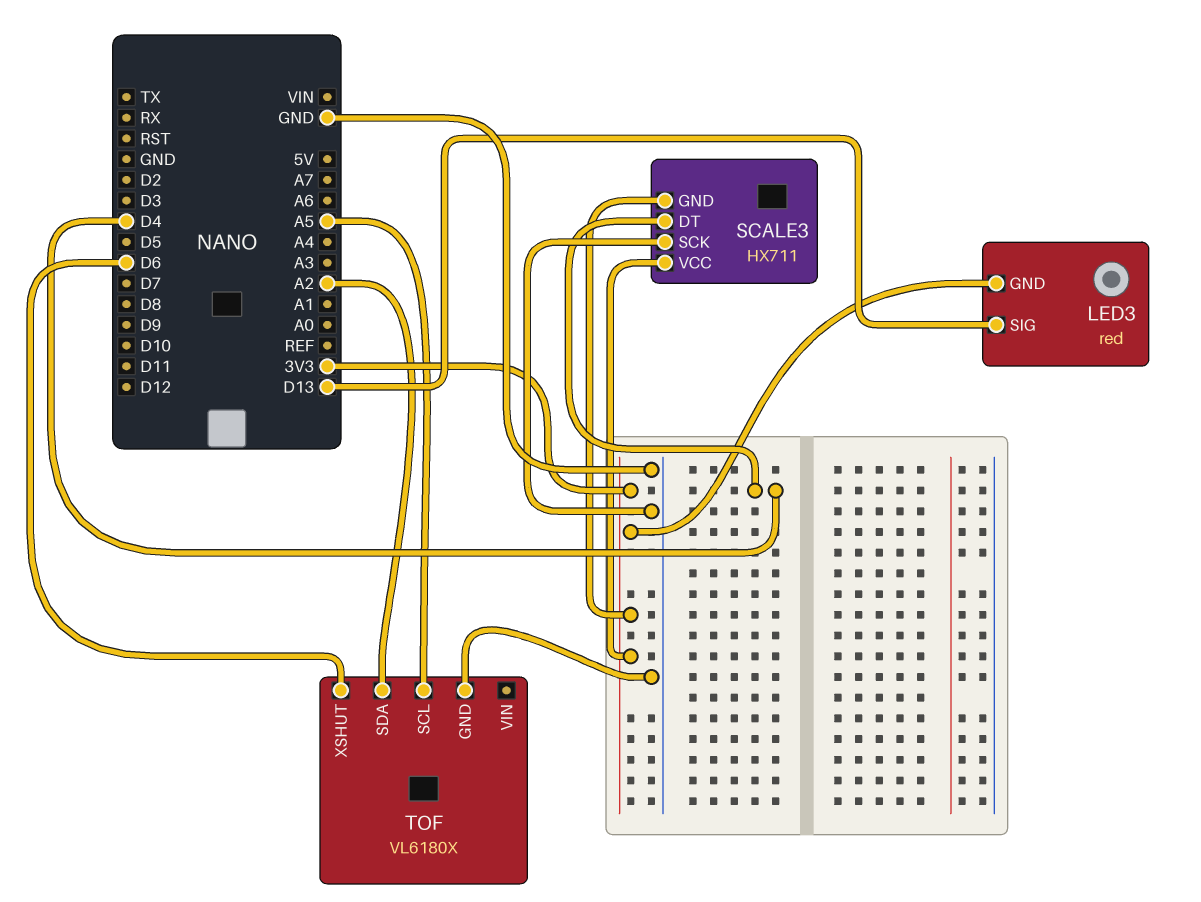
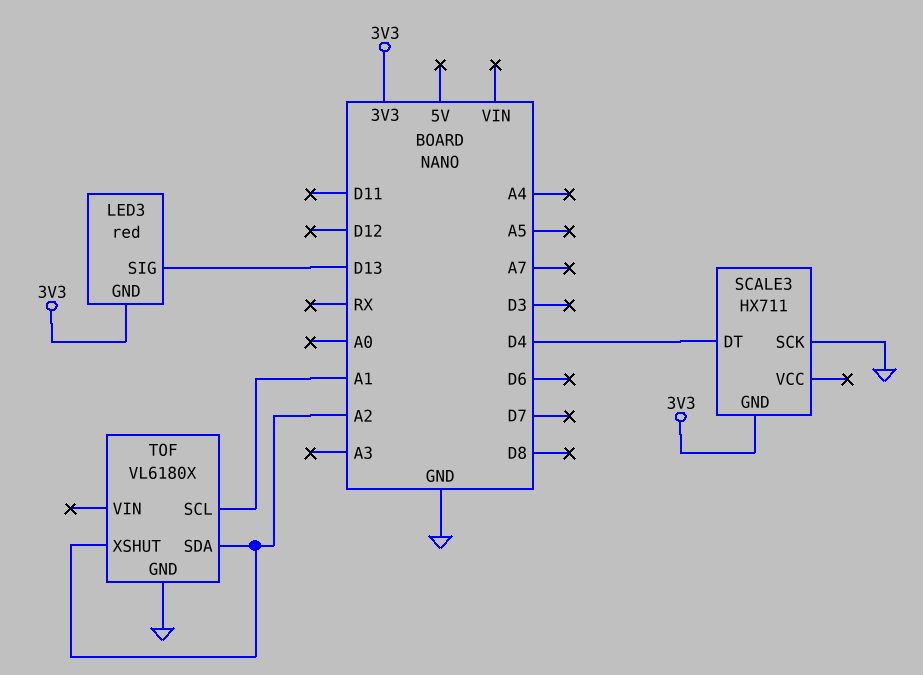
SCALE3 pin VCC: 3V3 -> none
TOF pin SCL: A5 -> A1
TOF pin XSHUT: D6 -> A2

